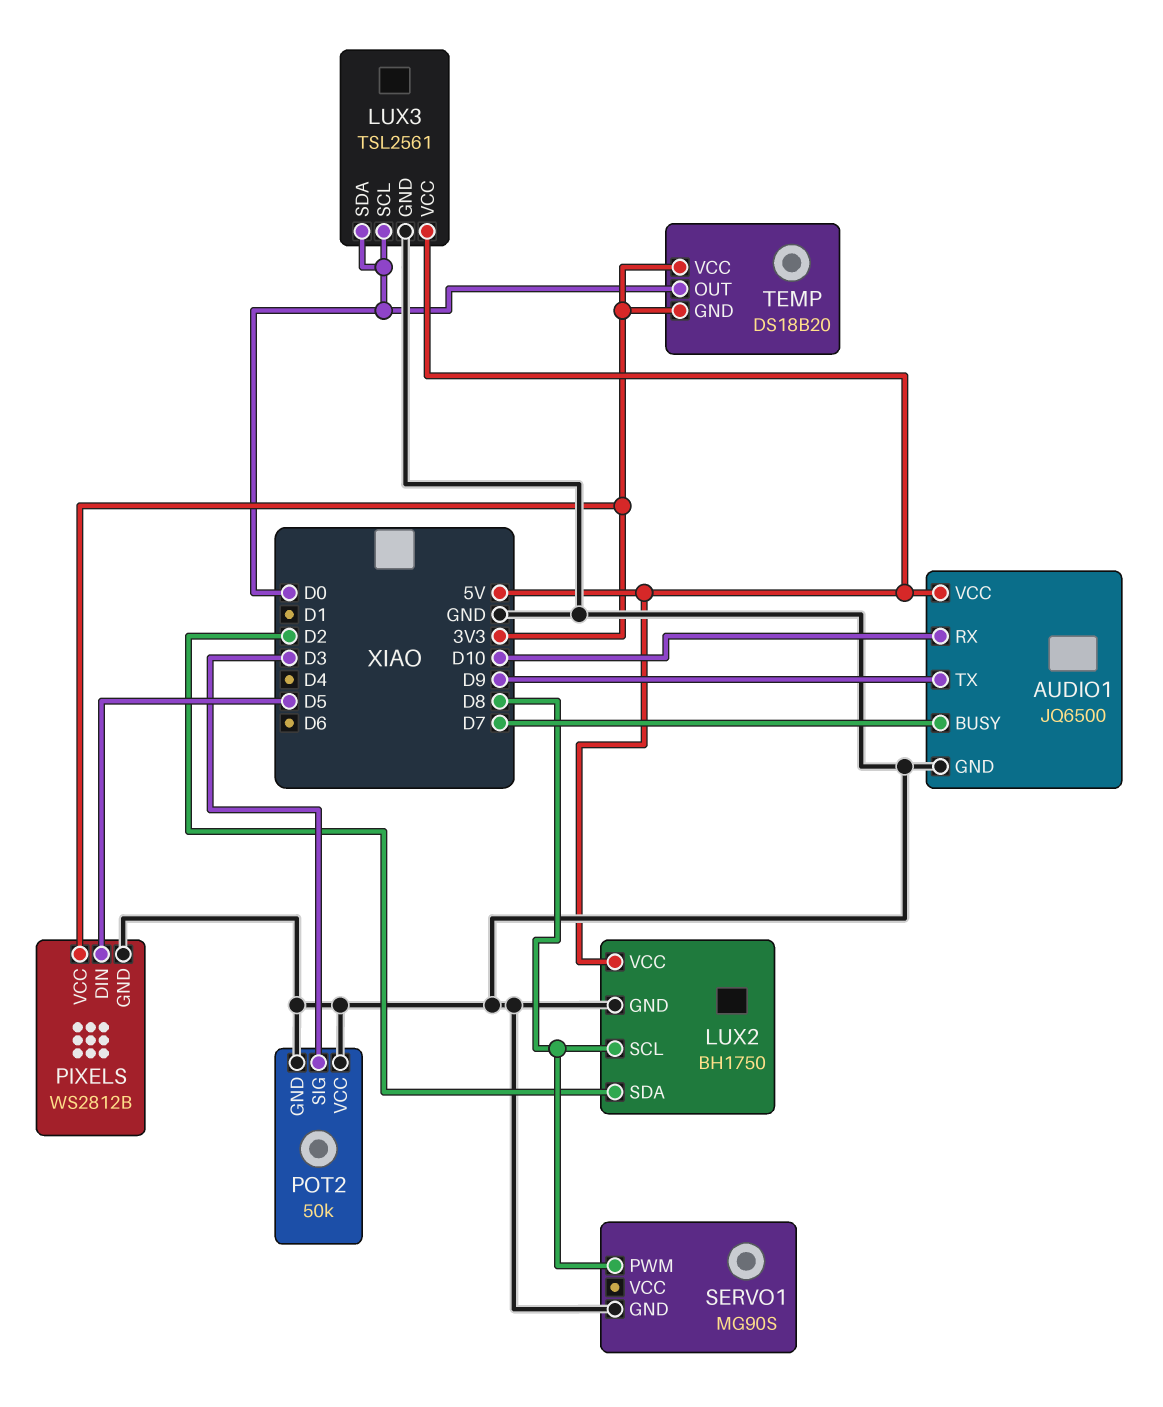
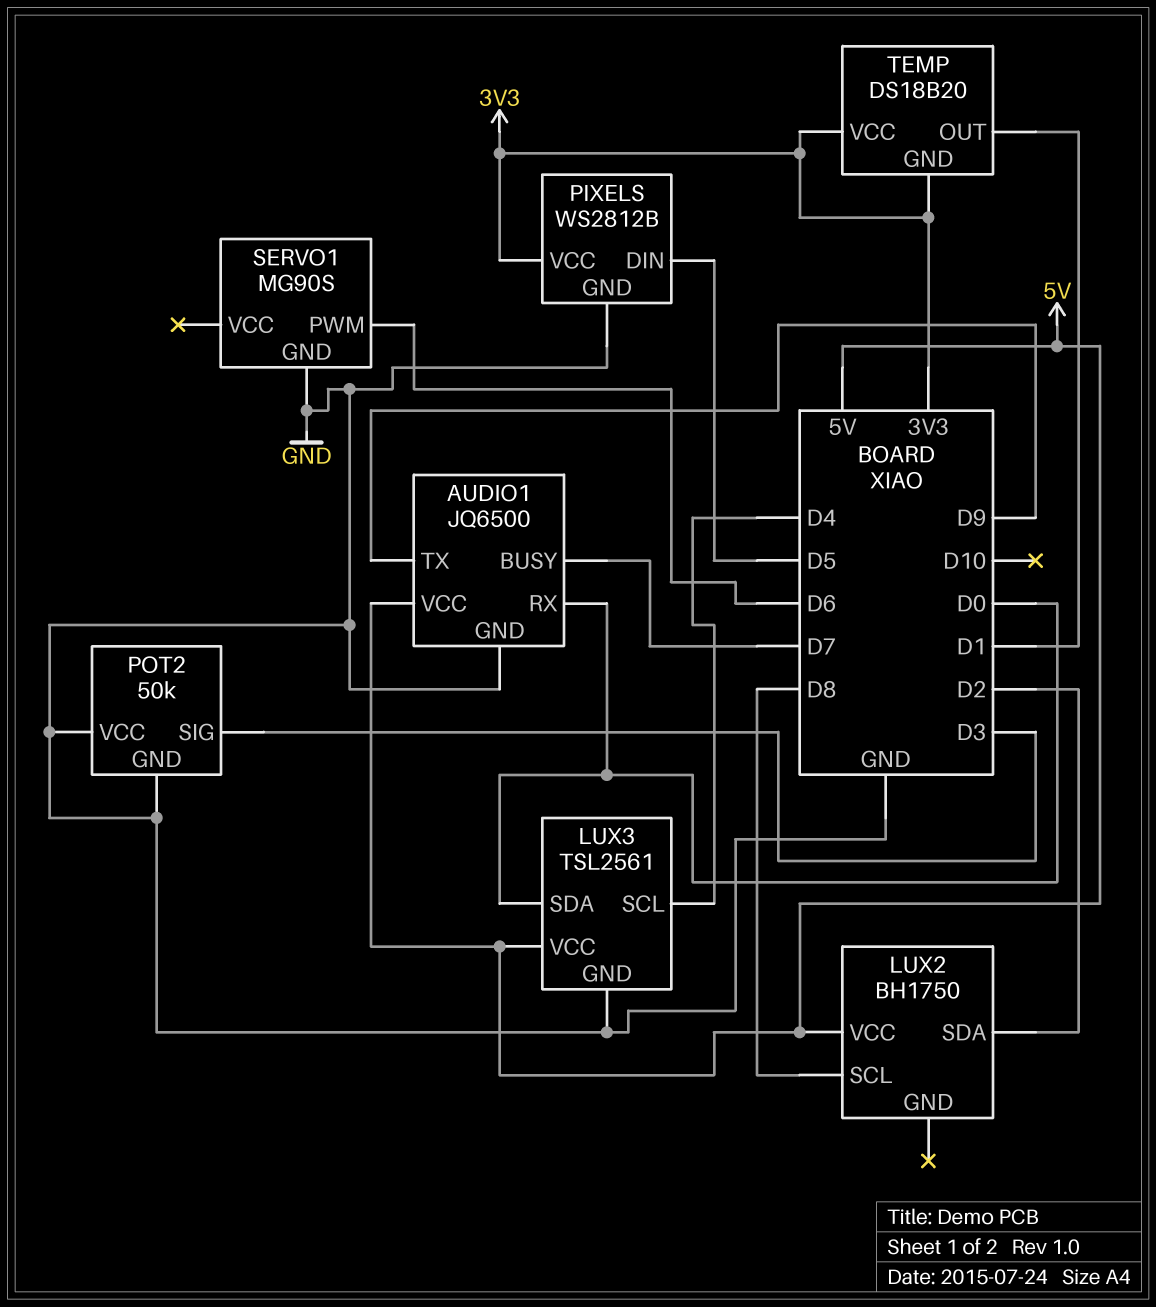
AUDIO1 pin RX: D10 -> D0
LUX2 pin GND: GND -> none
LUX3 pin SCL: D0 -> D4
SERVO1 pin PWM: D8 -> D6
TEMP pin OUT: D0 -> D1

